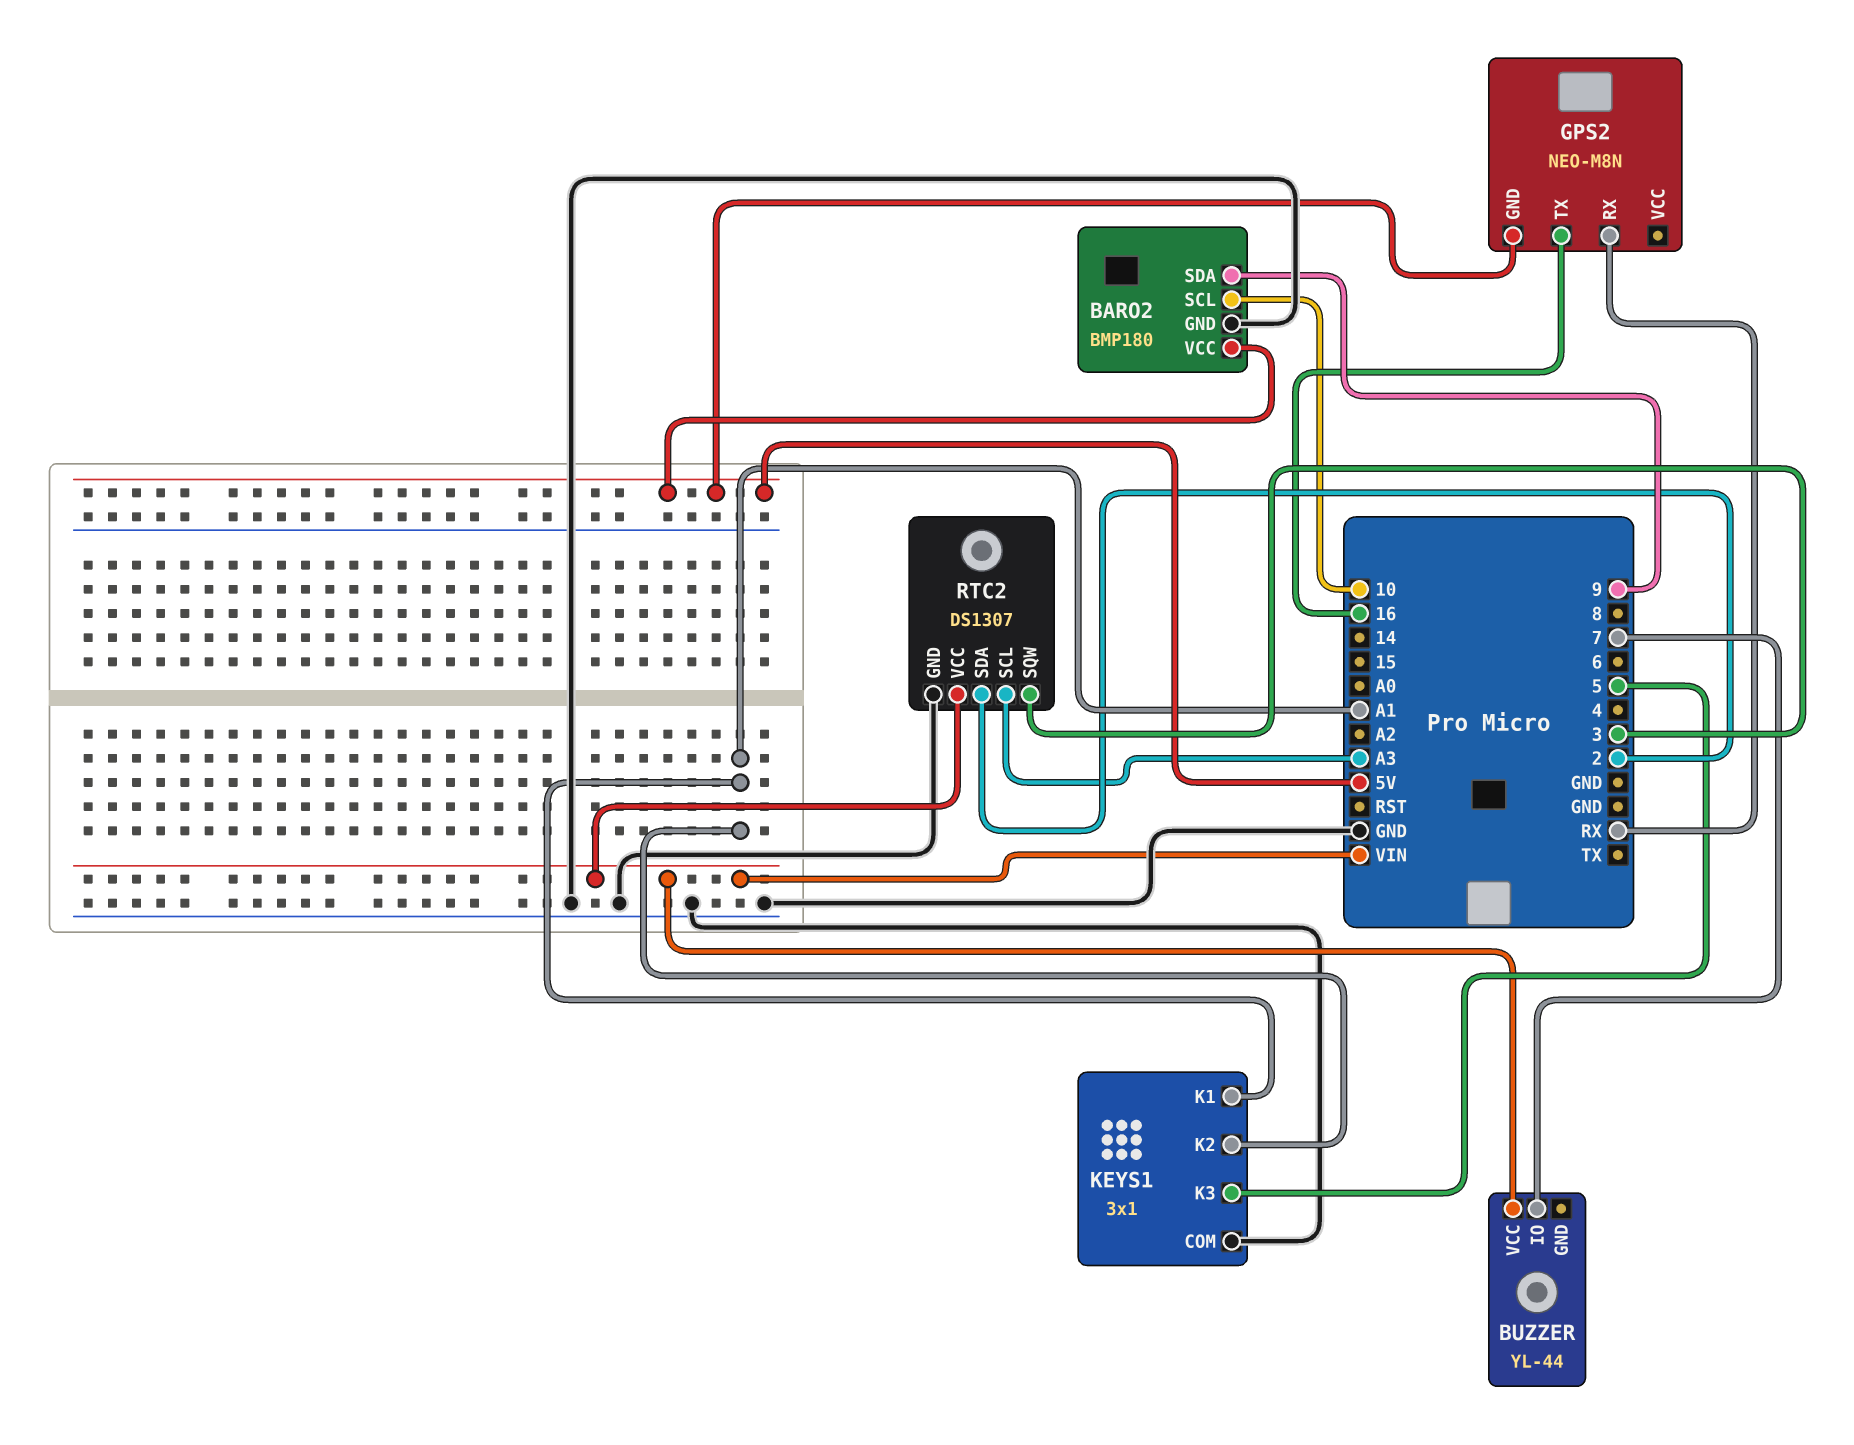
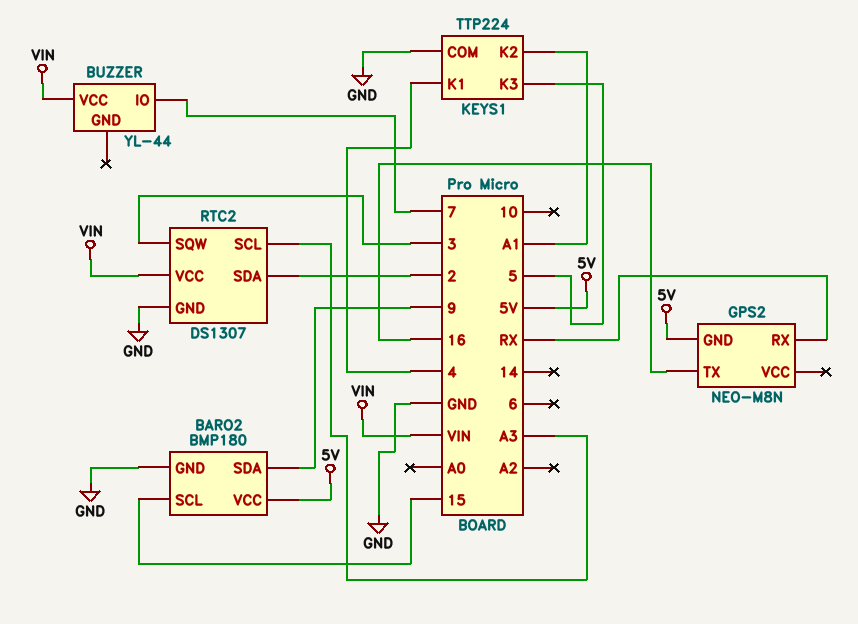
BARO2 pin SCL: 10 -> 15
KEYS1: 3x1 -> TTP224
KEYS1 pin K1: A1 -> 4

